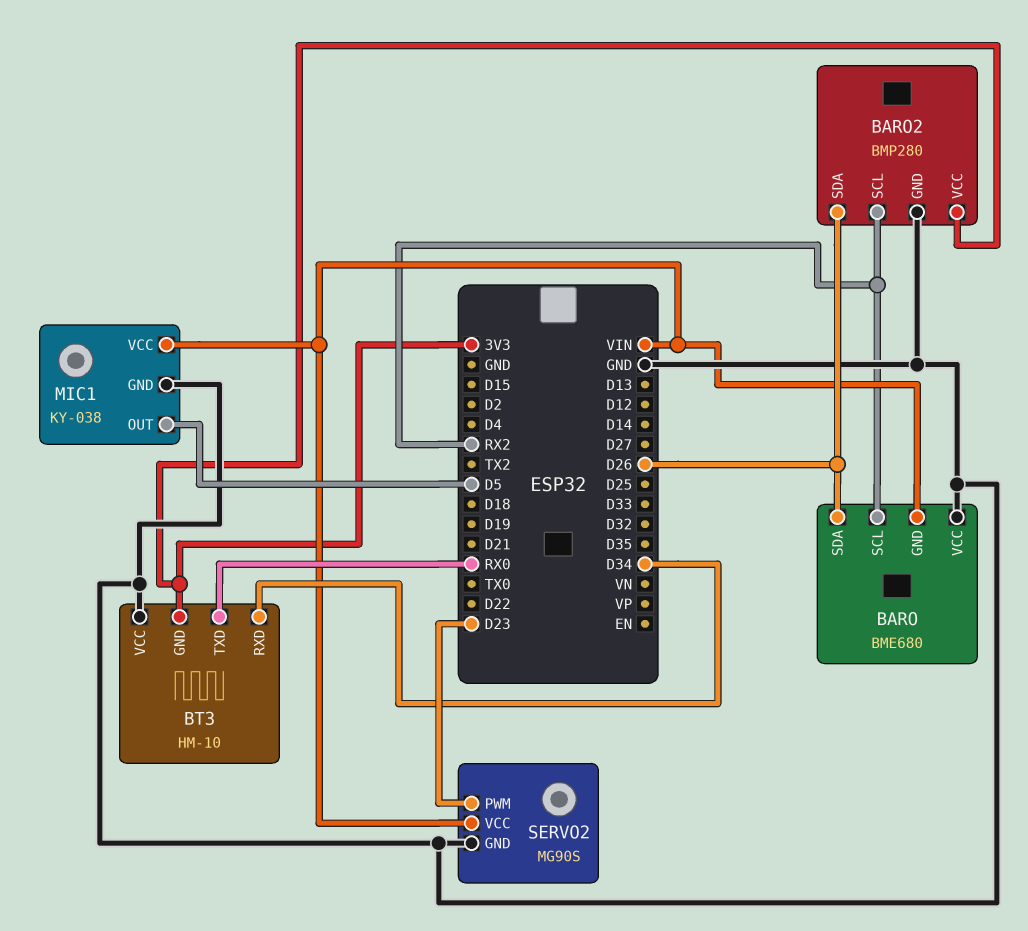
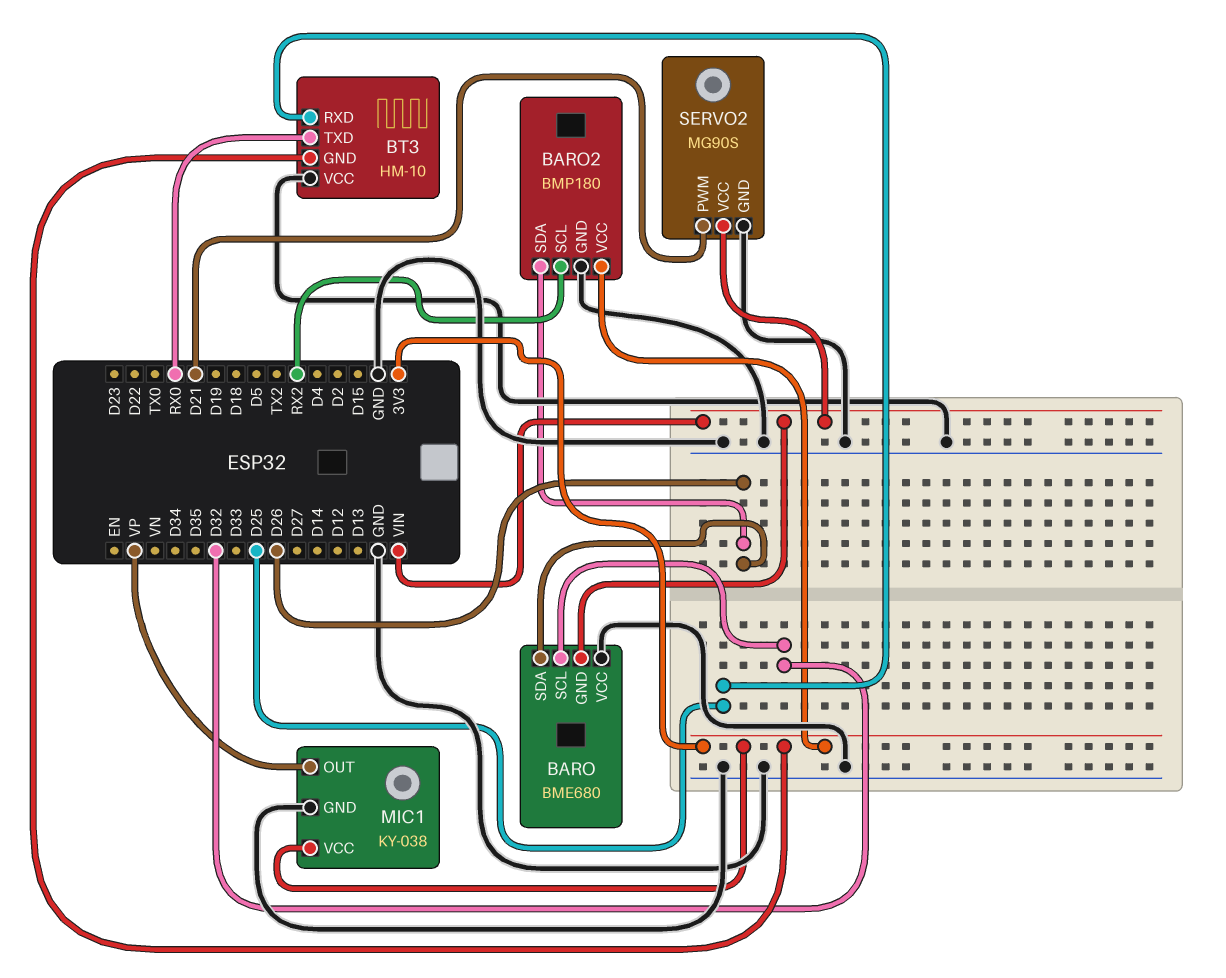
BARO pin SCL: RX2 -> D32
BARO2: BMP280 -> BMP180
BT3 pin RXD: D34 -> D25
MIC1 pin OUT: D5 -> VP
MIC1 pin VCC: VIN -> 3V3
SERVO2 pin PWM: D23 -> D21

